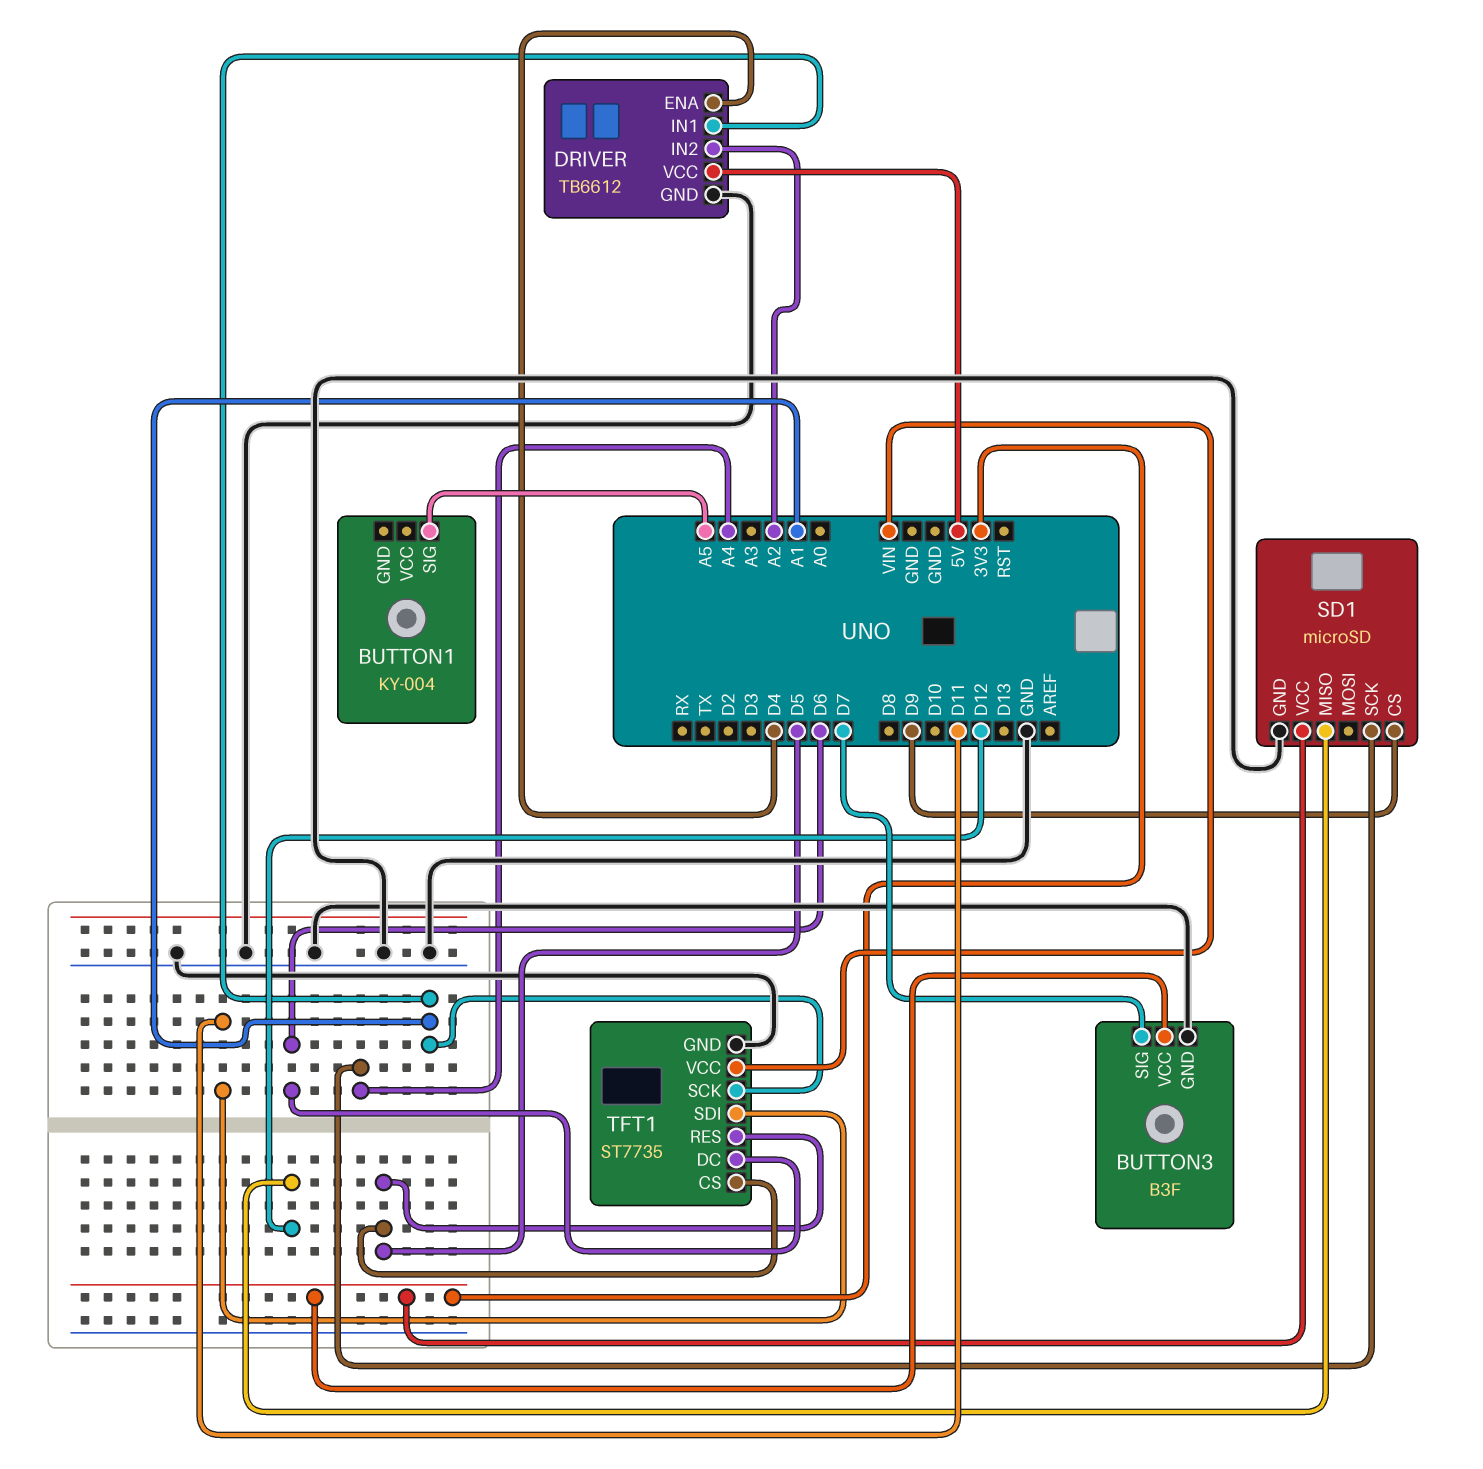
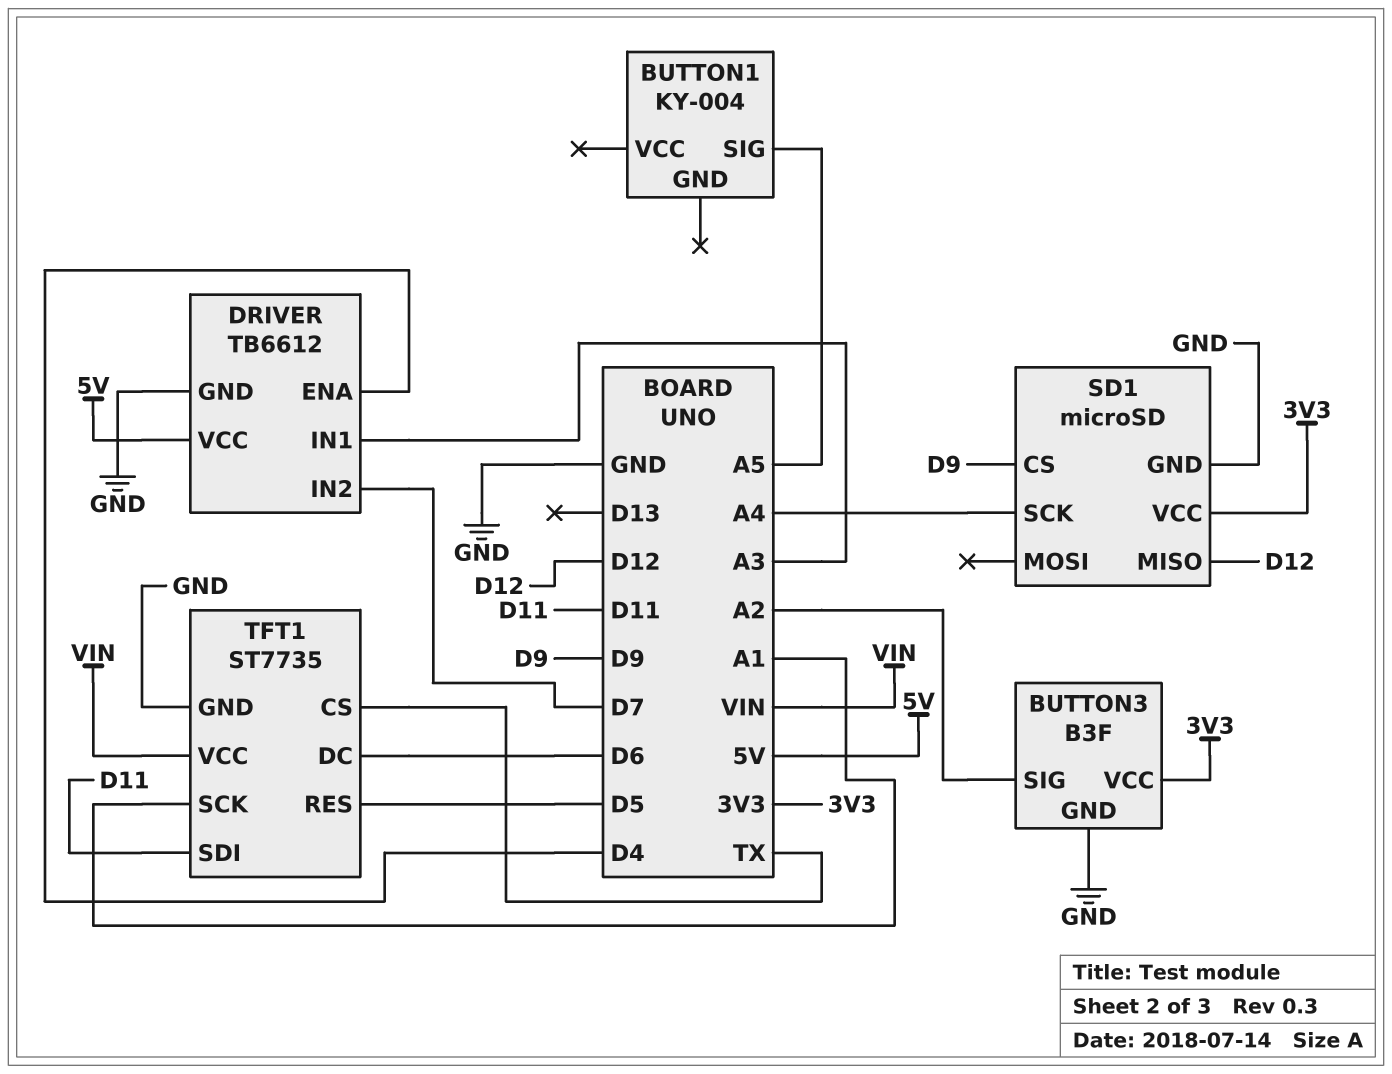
BUTTON3 pin SIG: D7 -> A2
DRIVER pin IN1: A1 -> A3
DRIVER pin IN2: A2 -> D7
TFT1 pin CS: D5 -> TX

